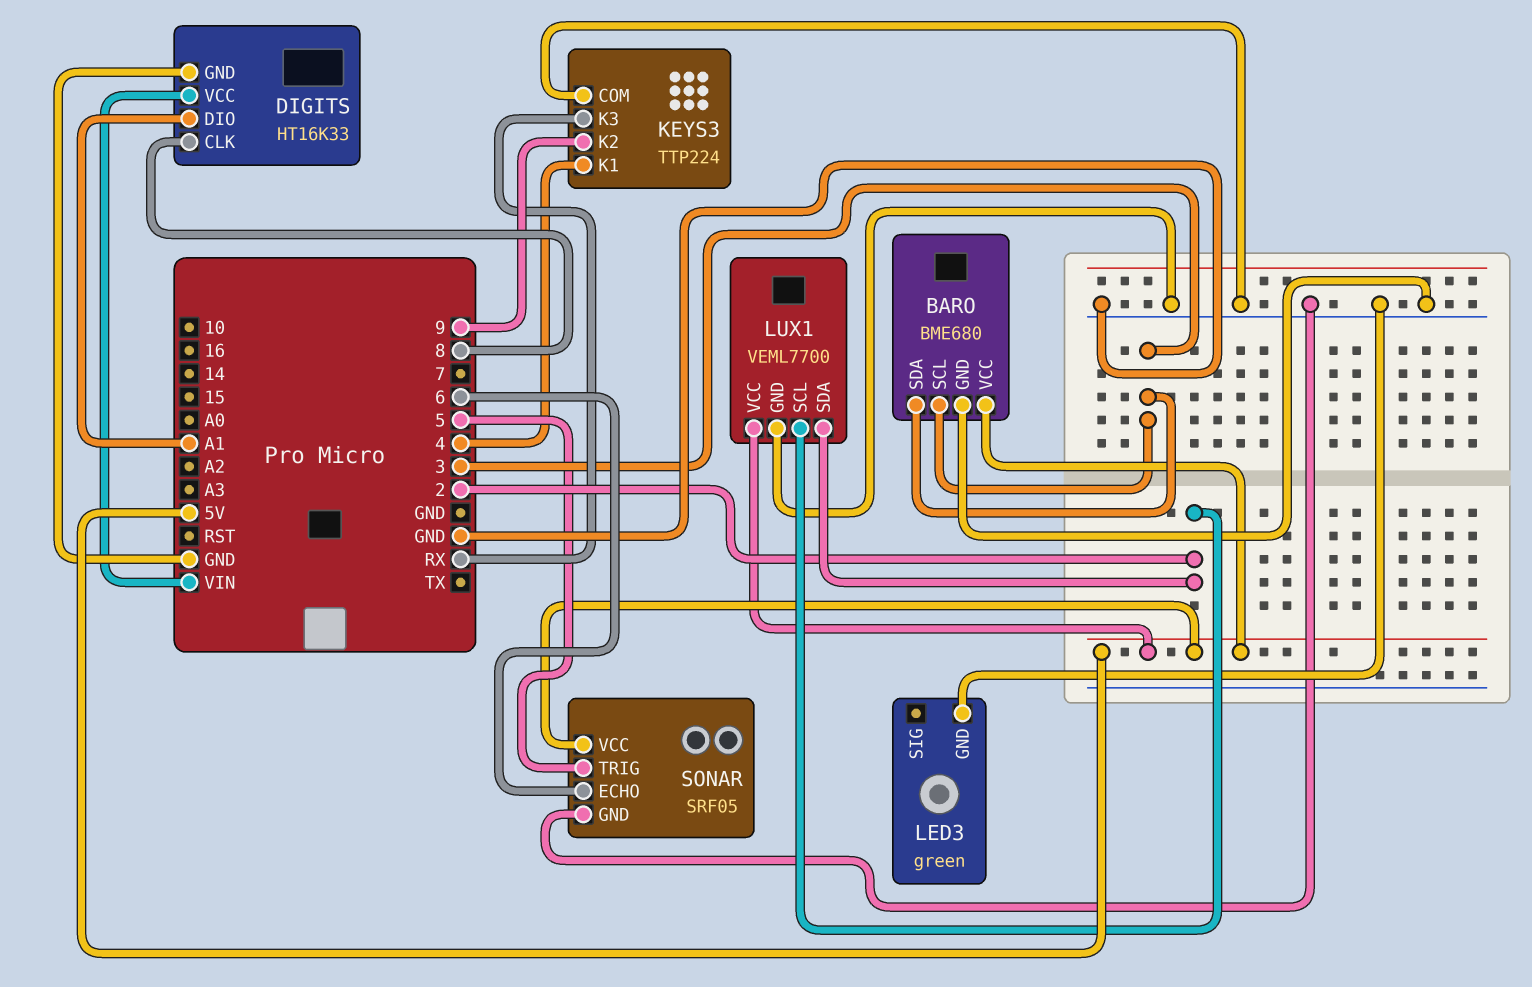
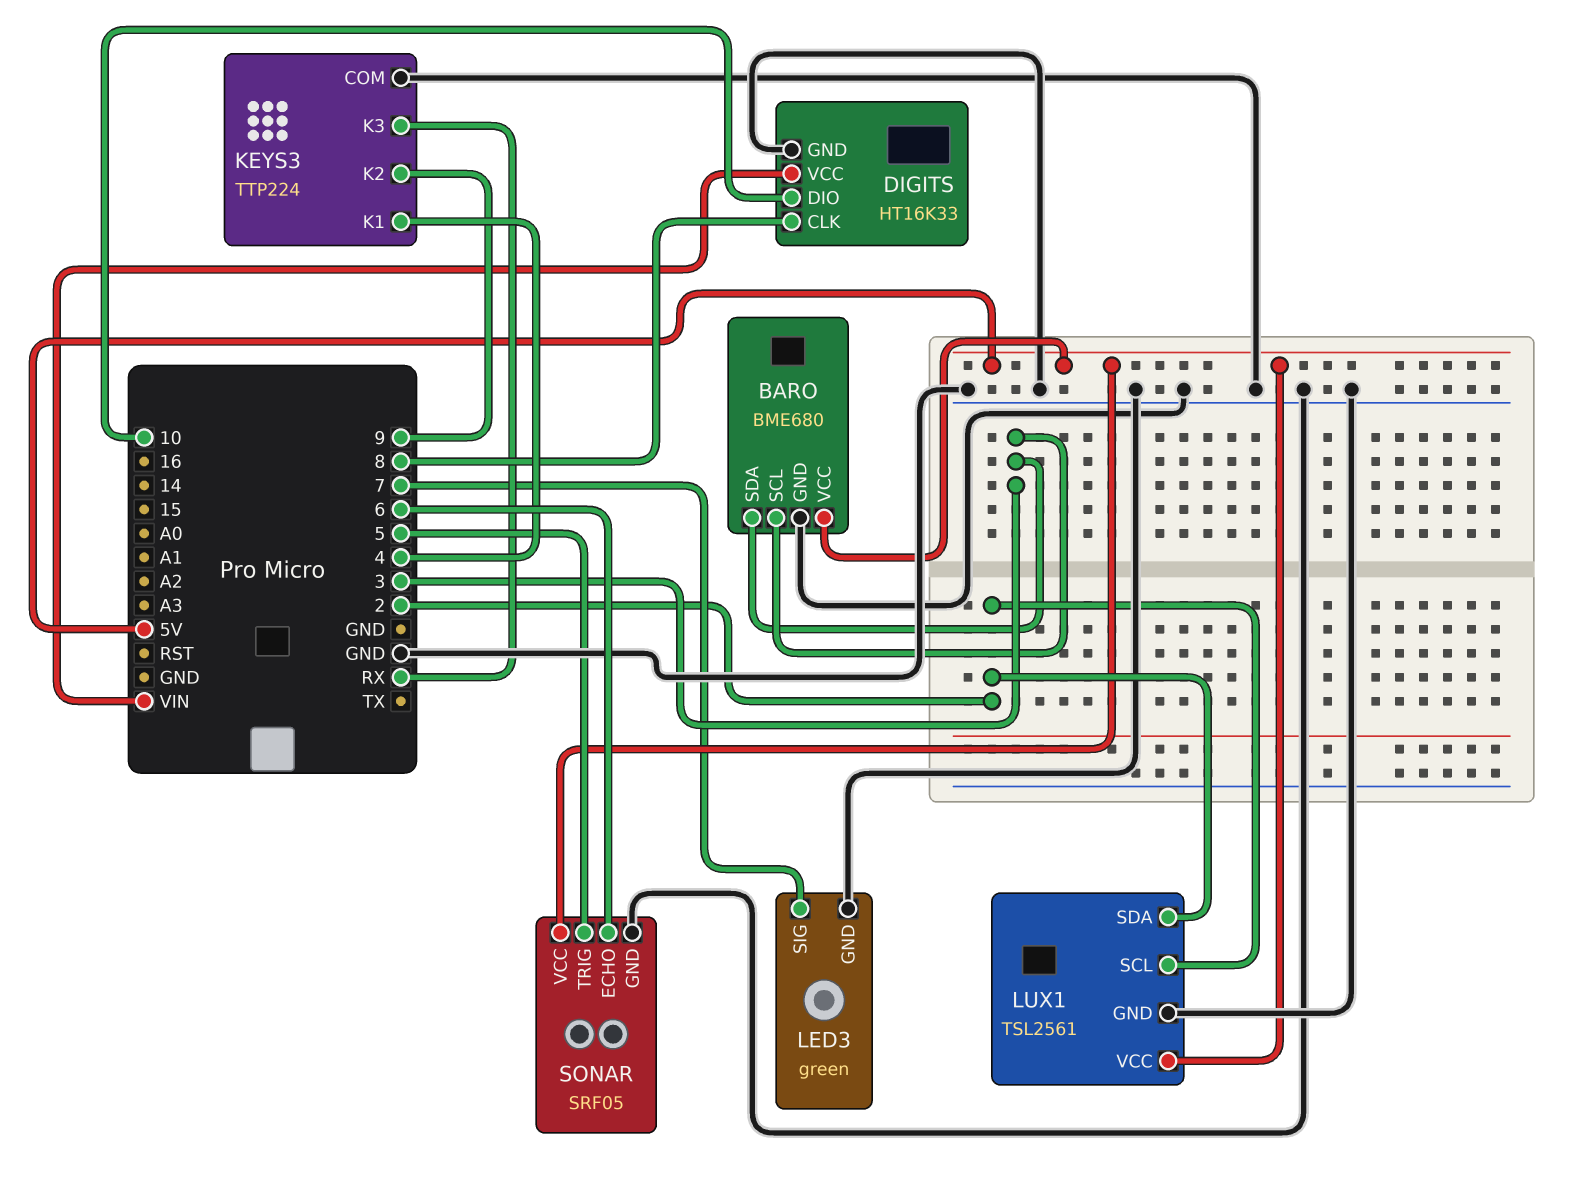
DIGITS pin DIO: A1 -> 10
LED3 pin SIG: none -> 7
LUX1: VEML7700 -> TSL2561

